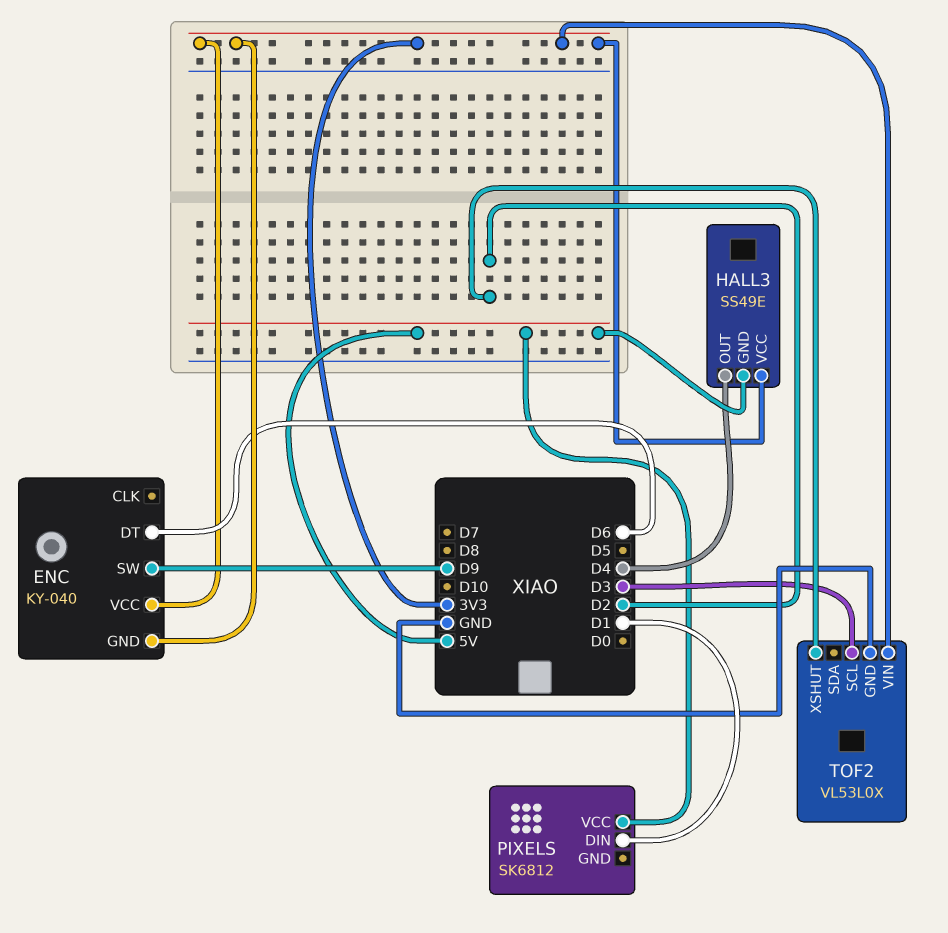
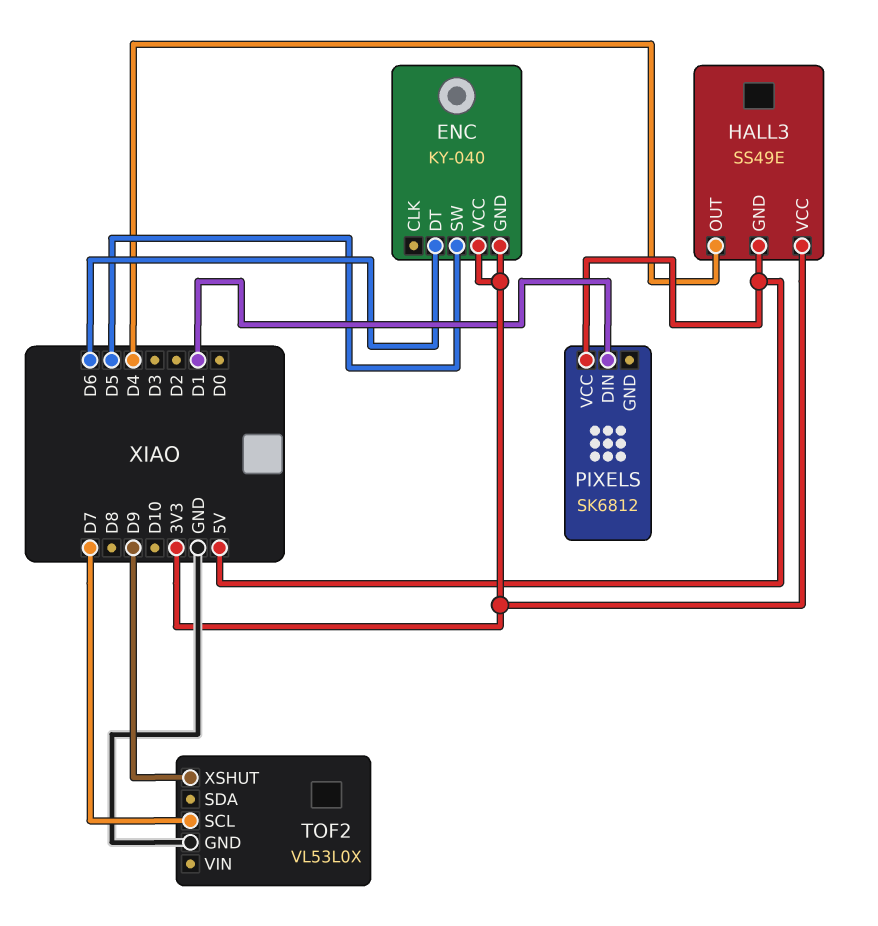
ENC pin SW: D9 -> D5
TOF2 pin SCL: D3 -> D7
TOF2 pin VIN: 3V3 -> none
TOF2 pin XSHUT: D2 -> D9

